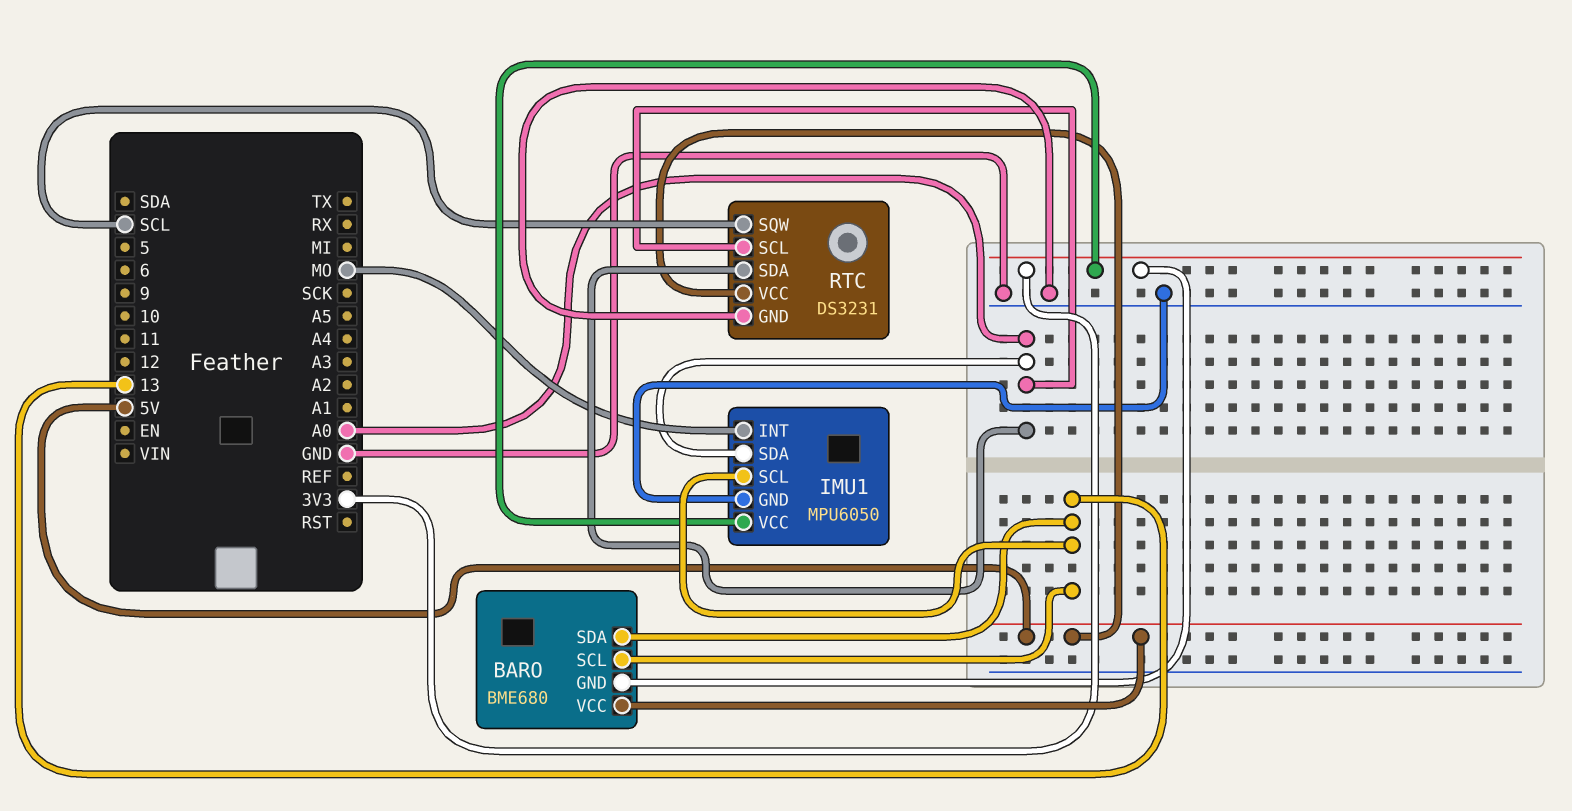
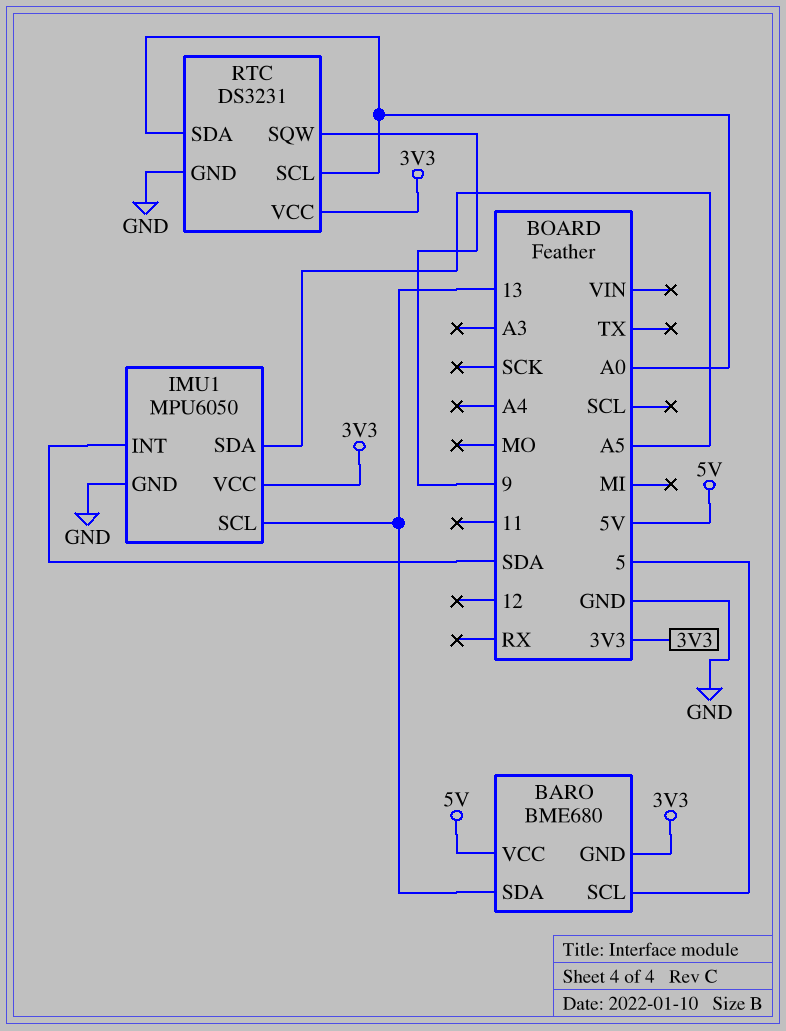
BARO pin SCL: 13 -> 5
IMU1 pin INT: MO -> SDA
IMU1 pin SDA: A0 -> A5
RTC pin SQW: SCL -> 9
RTC pin VCC: 5V -> 3V3

